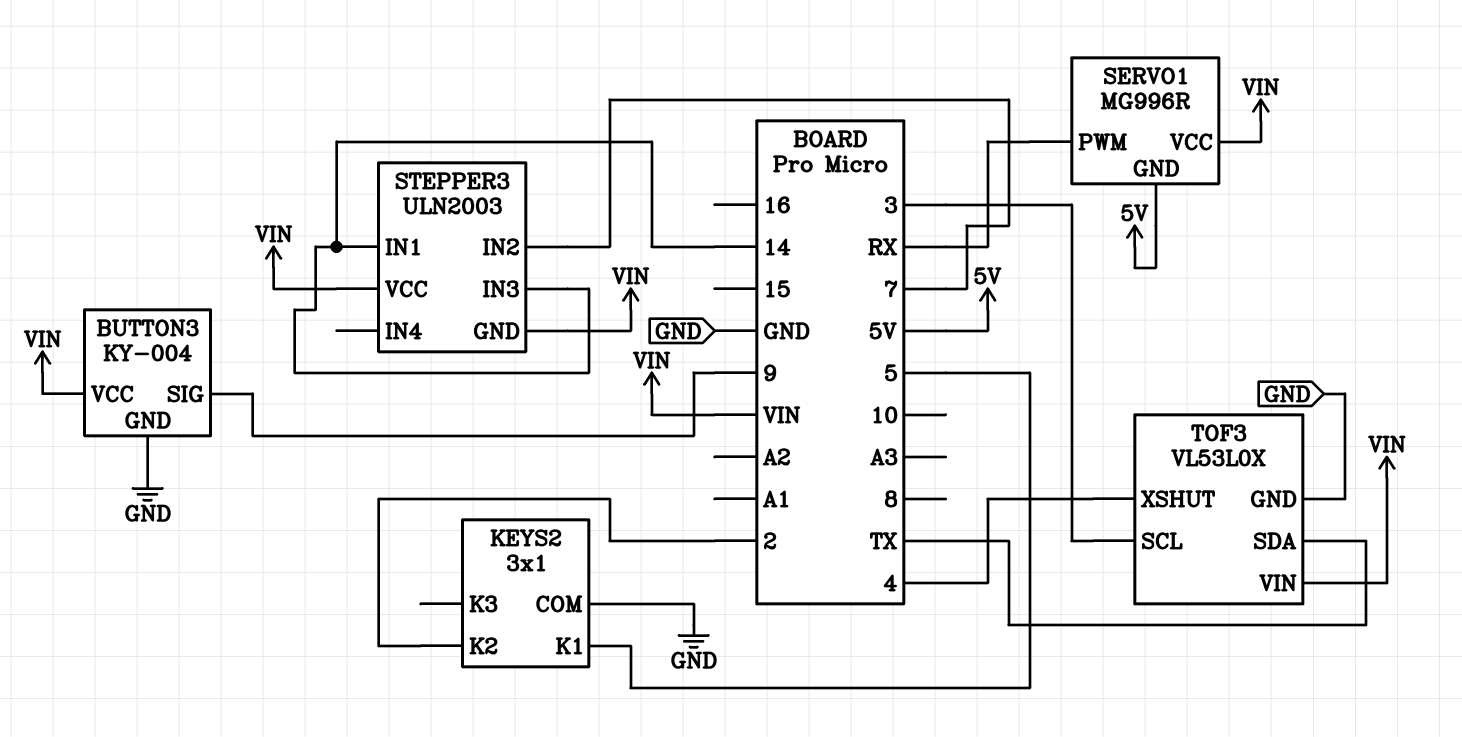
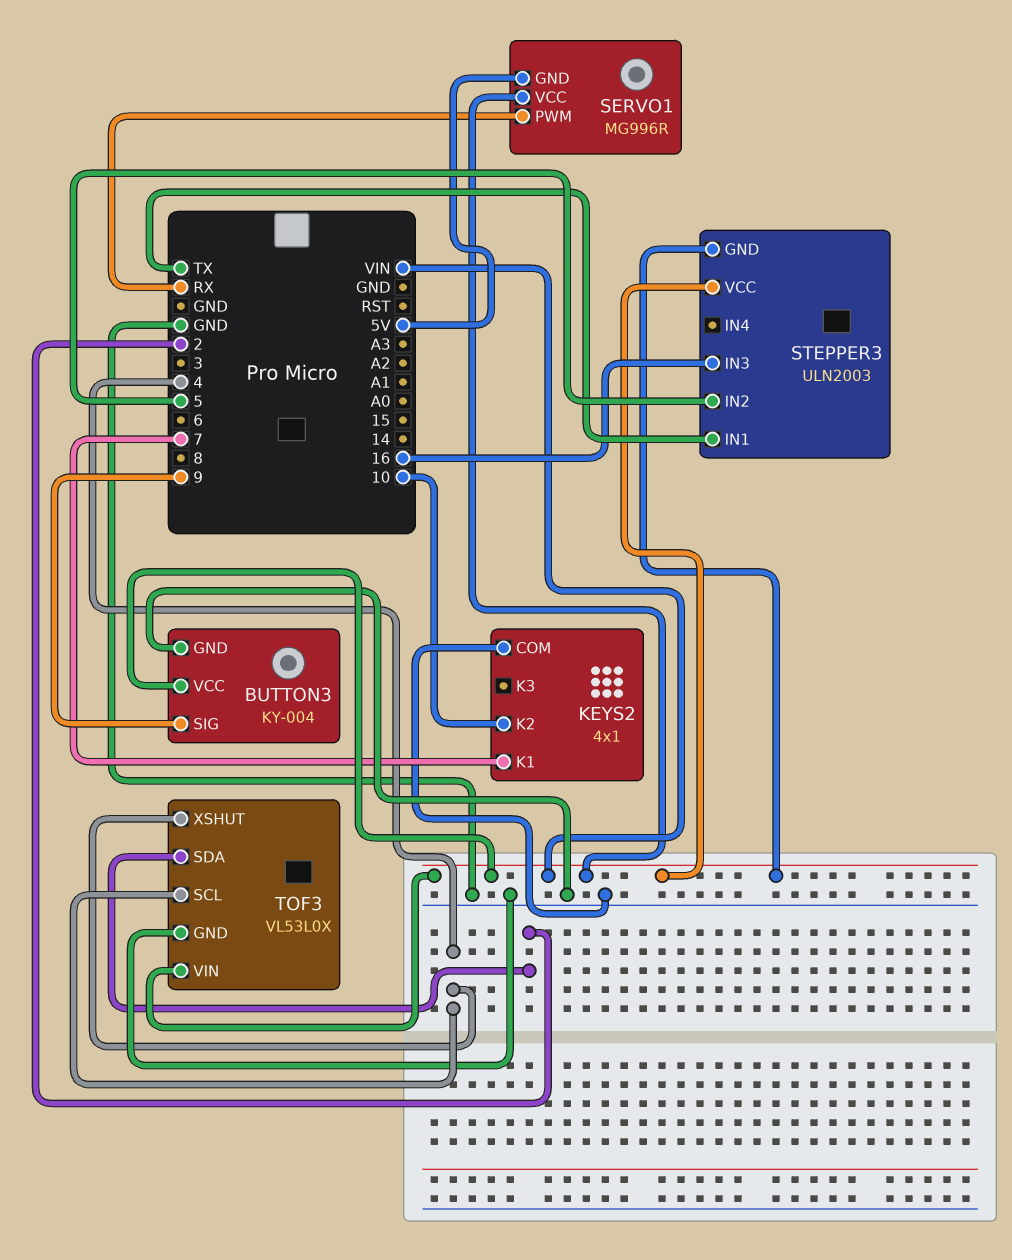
KEYS2: 3x1 -> 4x1
KEYS2 pin K1: 5 -> 7
KEYS2 pin K2: 2 -> 10
STEPPER3 pin IN1: 14 -> TX
STEPPER3 pin IN2: 7 -> 5
STEPPER3 pin IN3: 14 -> 16
TOF3 pin SCL: 3 -> 4
TOF3 pin SDA: TX -> 2

